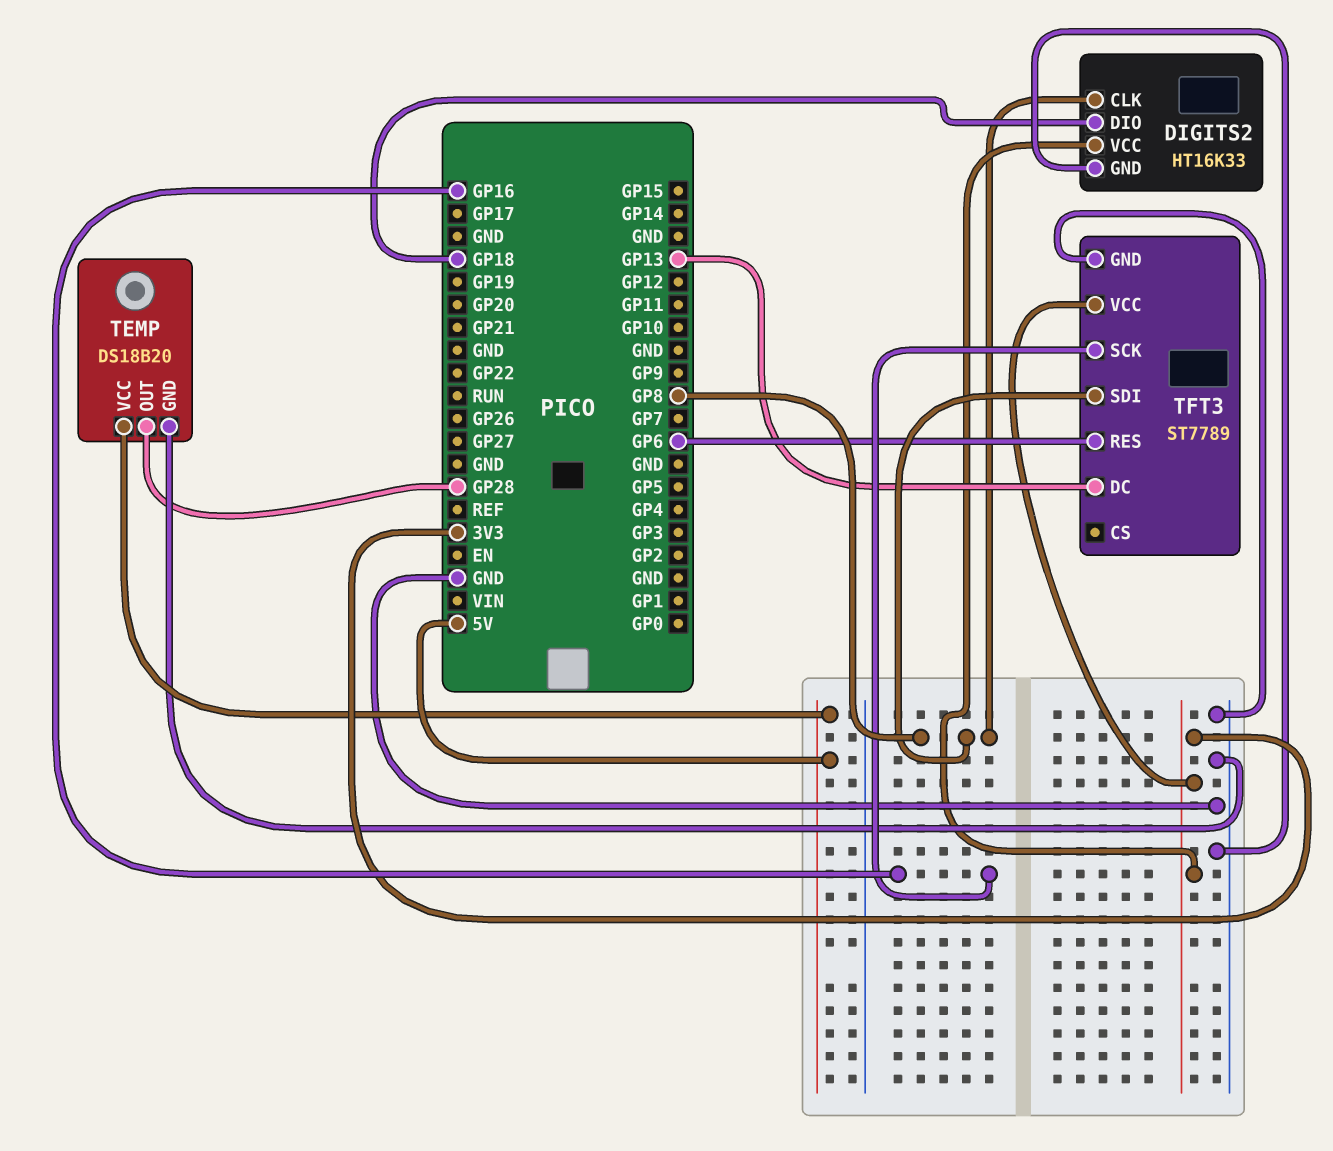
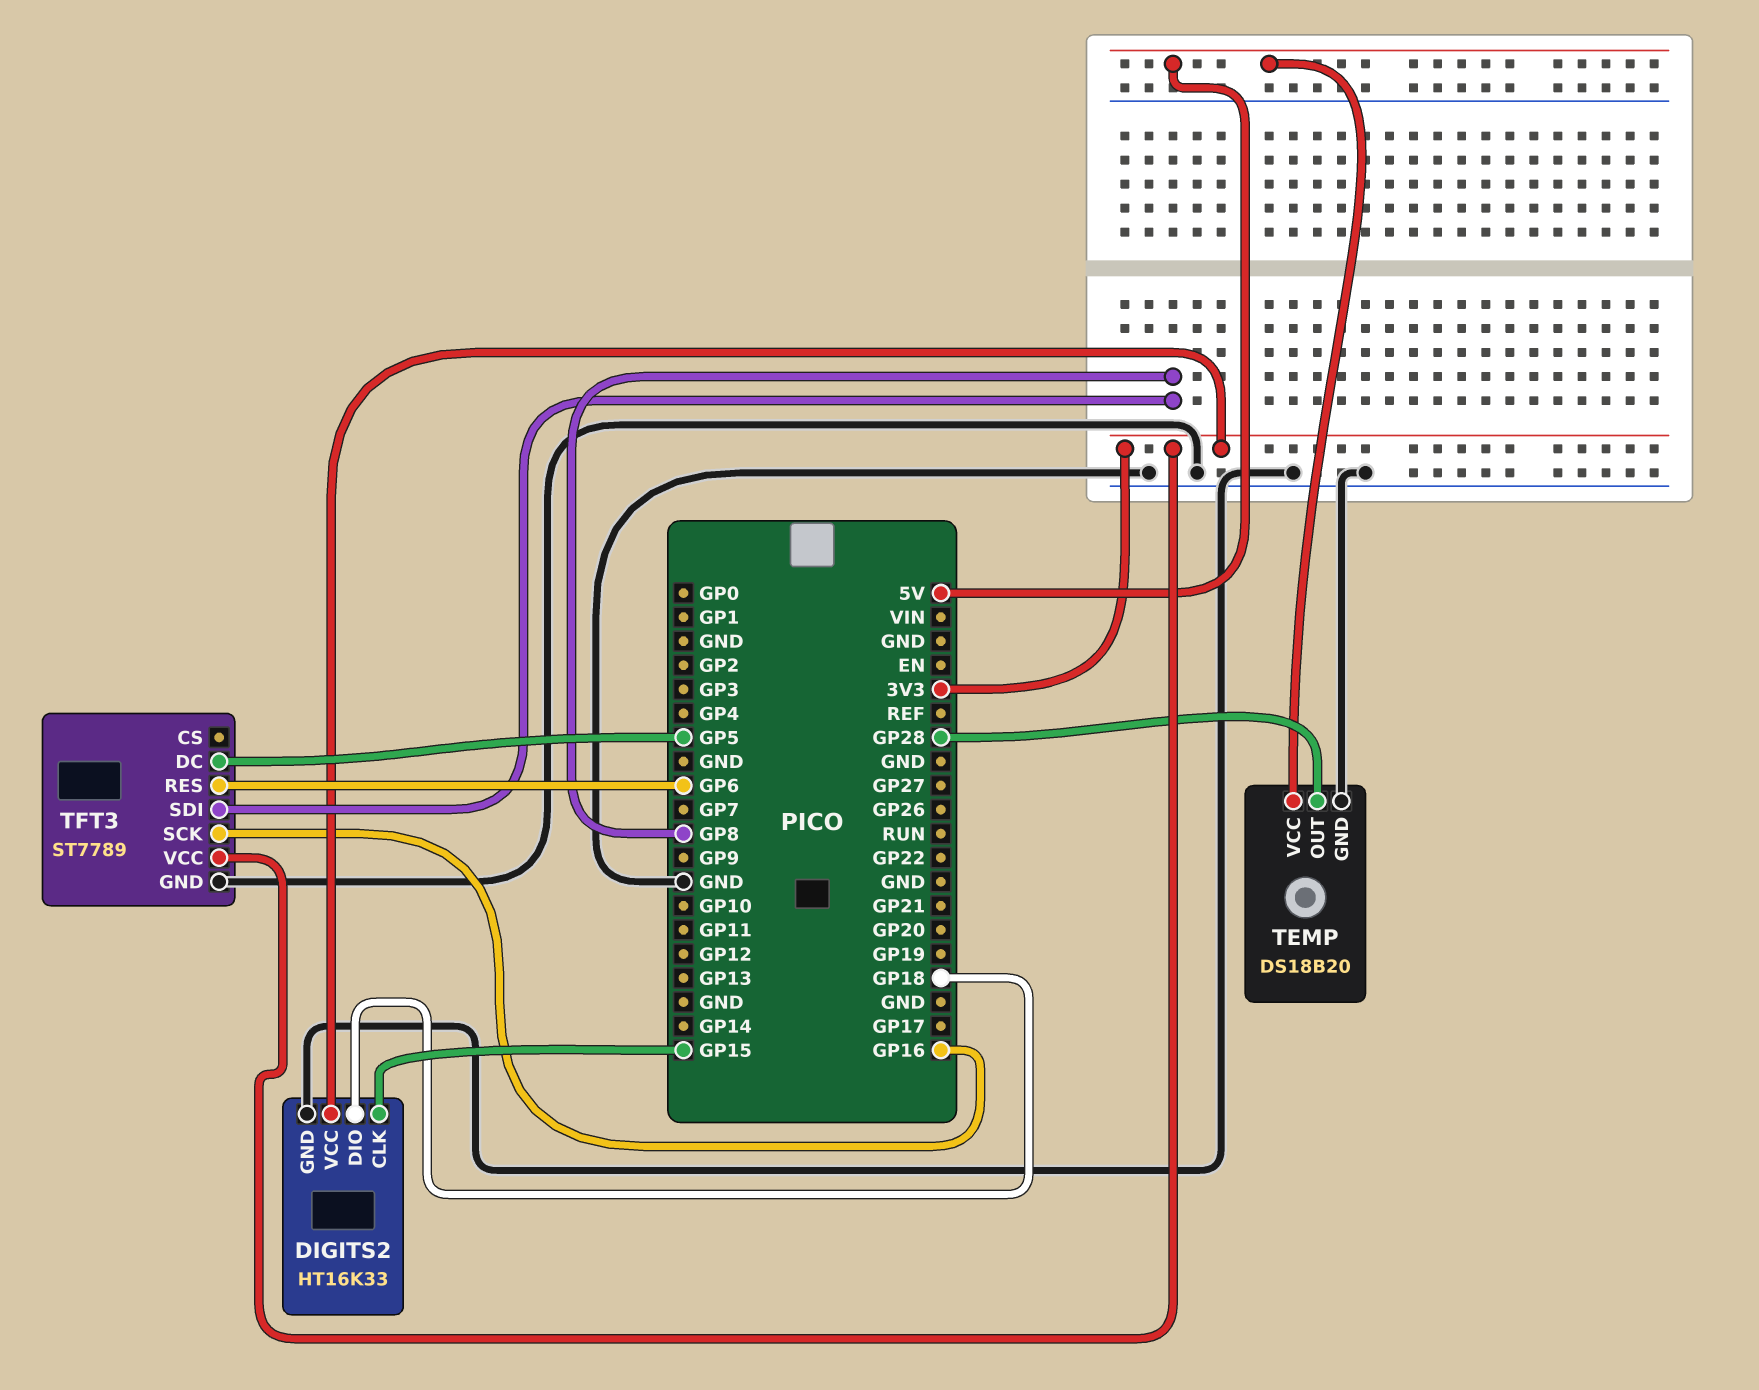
DIGITS2 pin CLK: GP8 -> GP15
TFT3 pin DC: GP13 -> GP5

